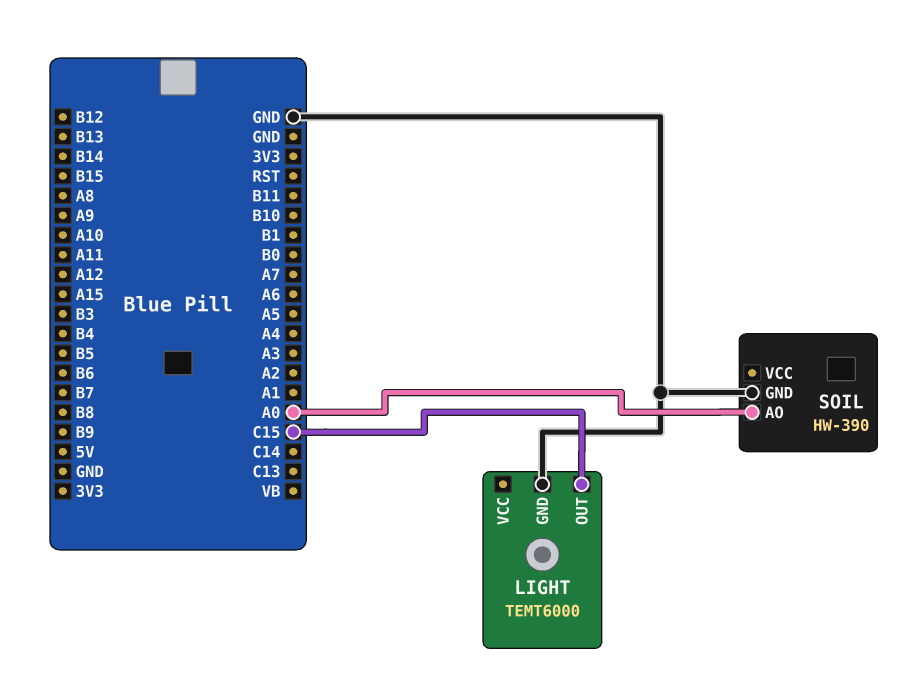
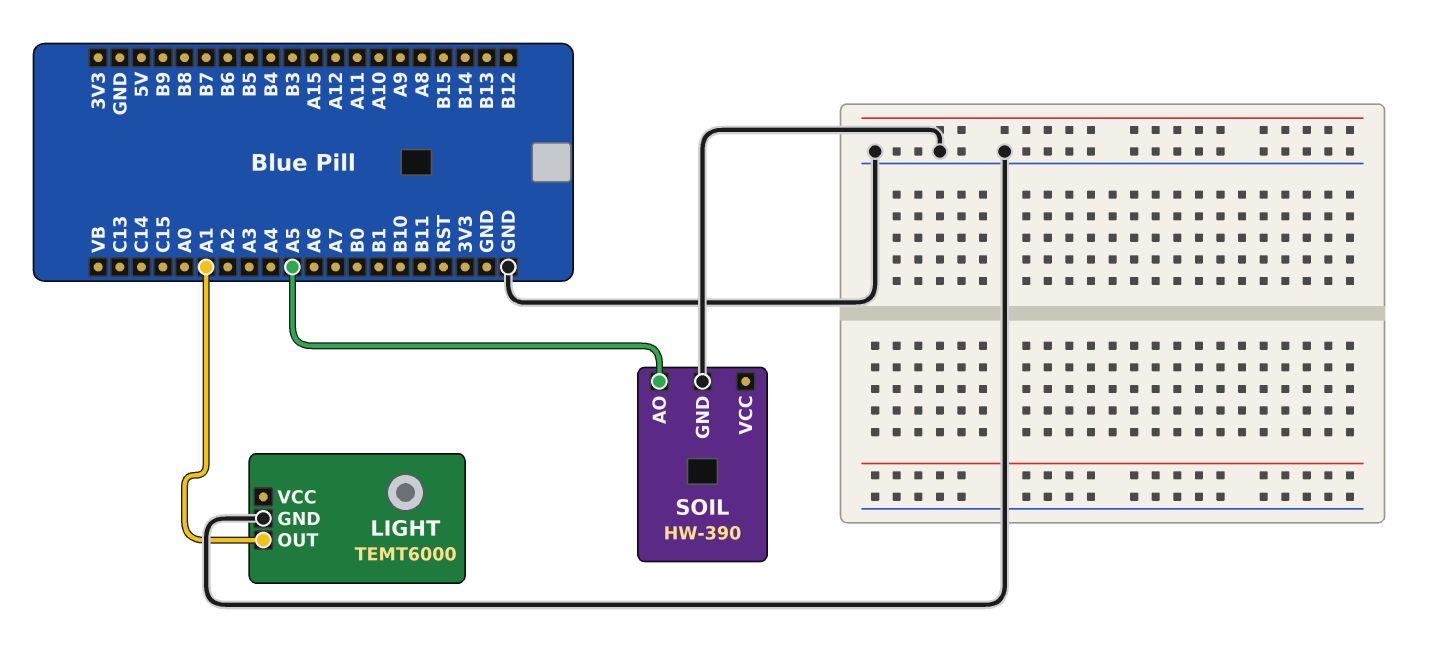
LIGHT pin OUT: C15 -> A1
SOIL pin AO: A0 -> A5

